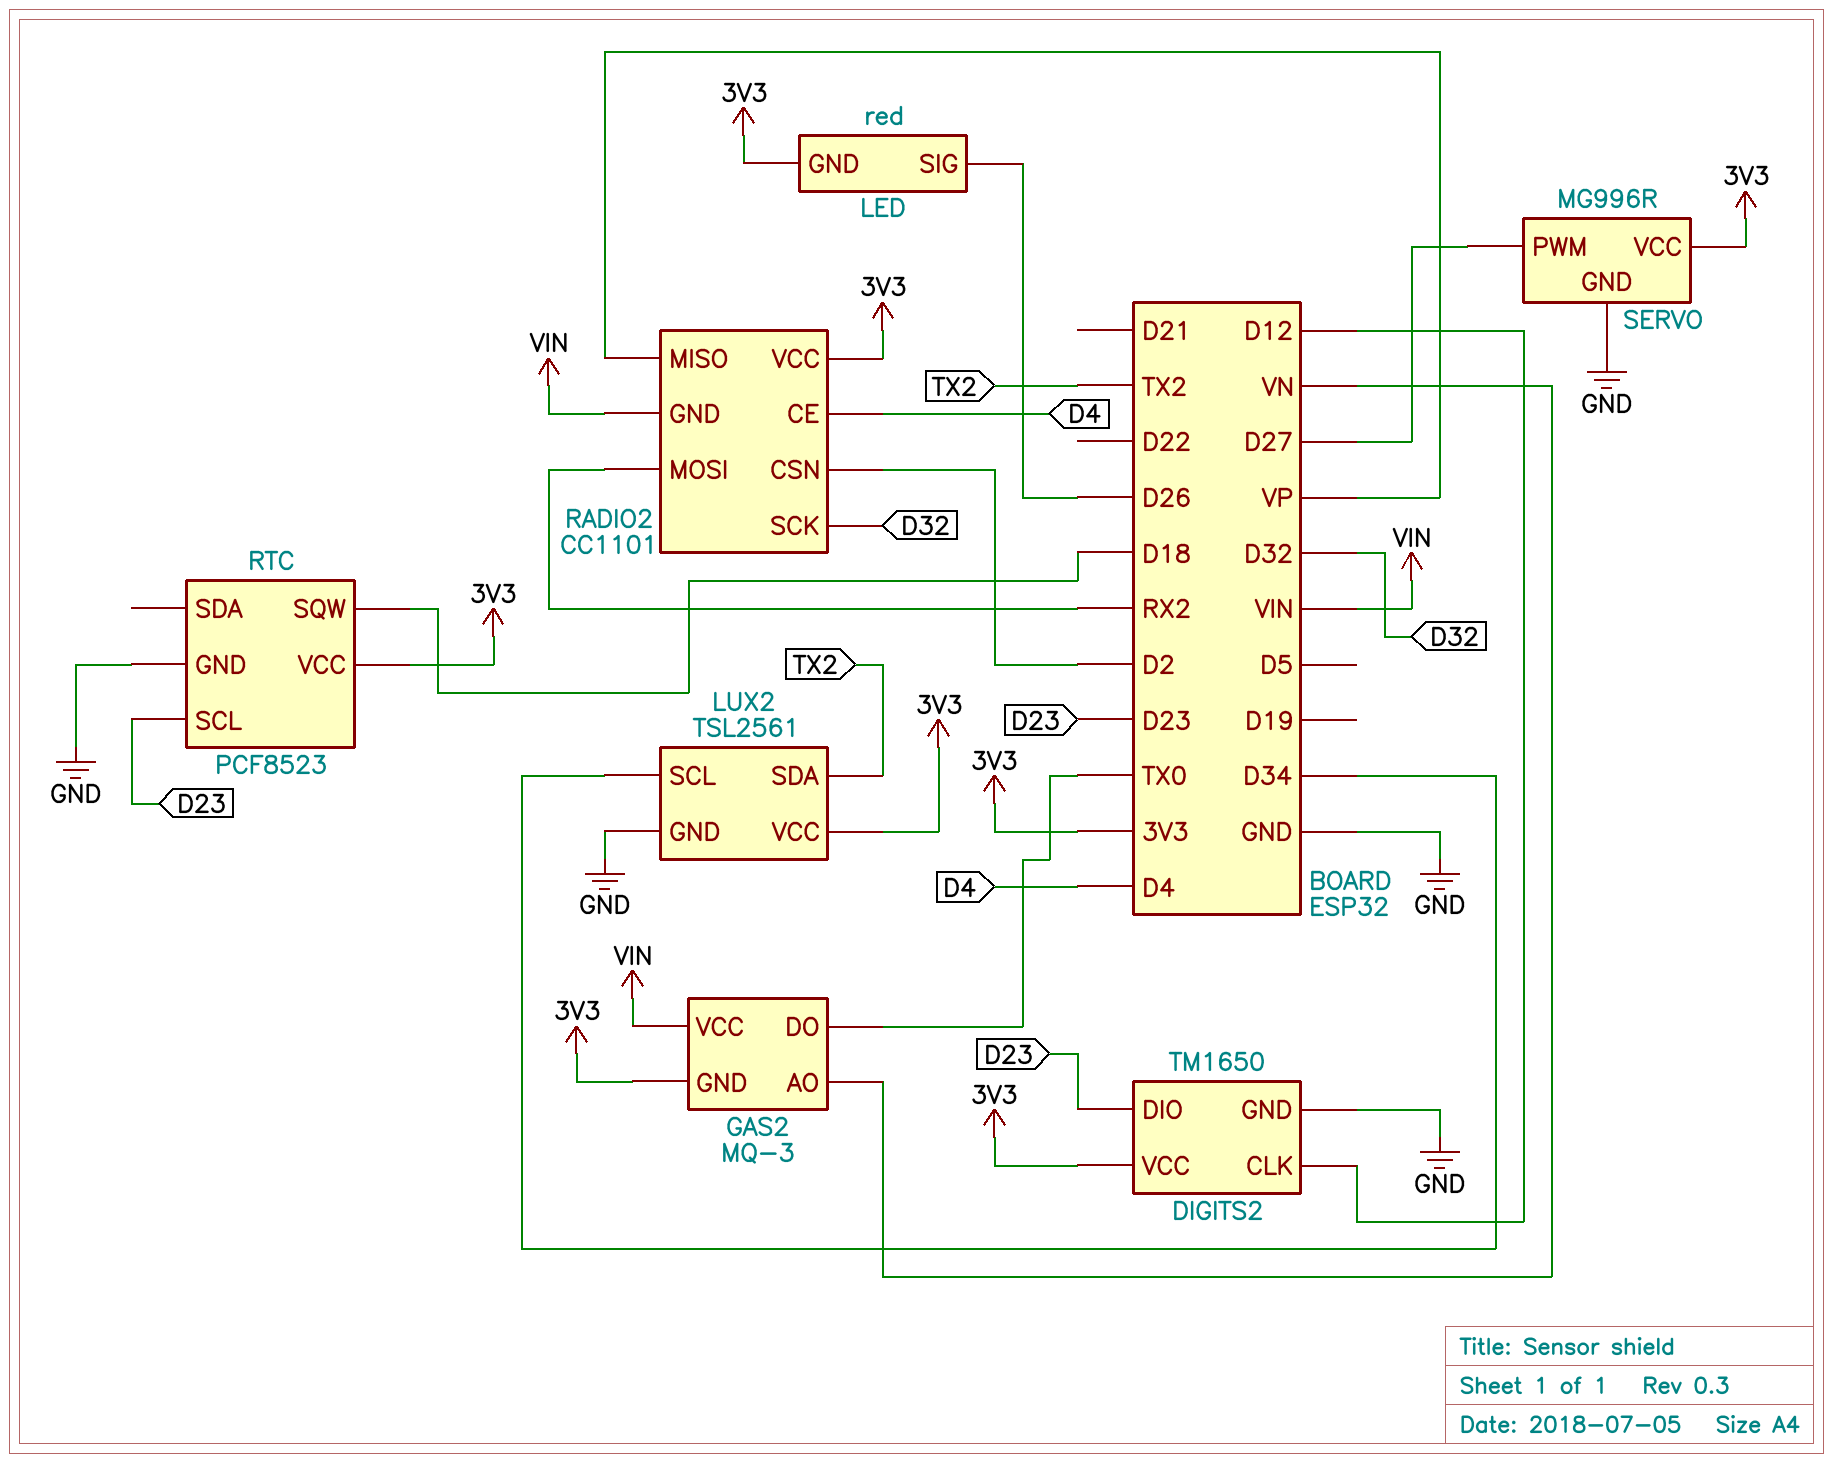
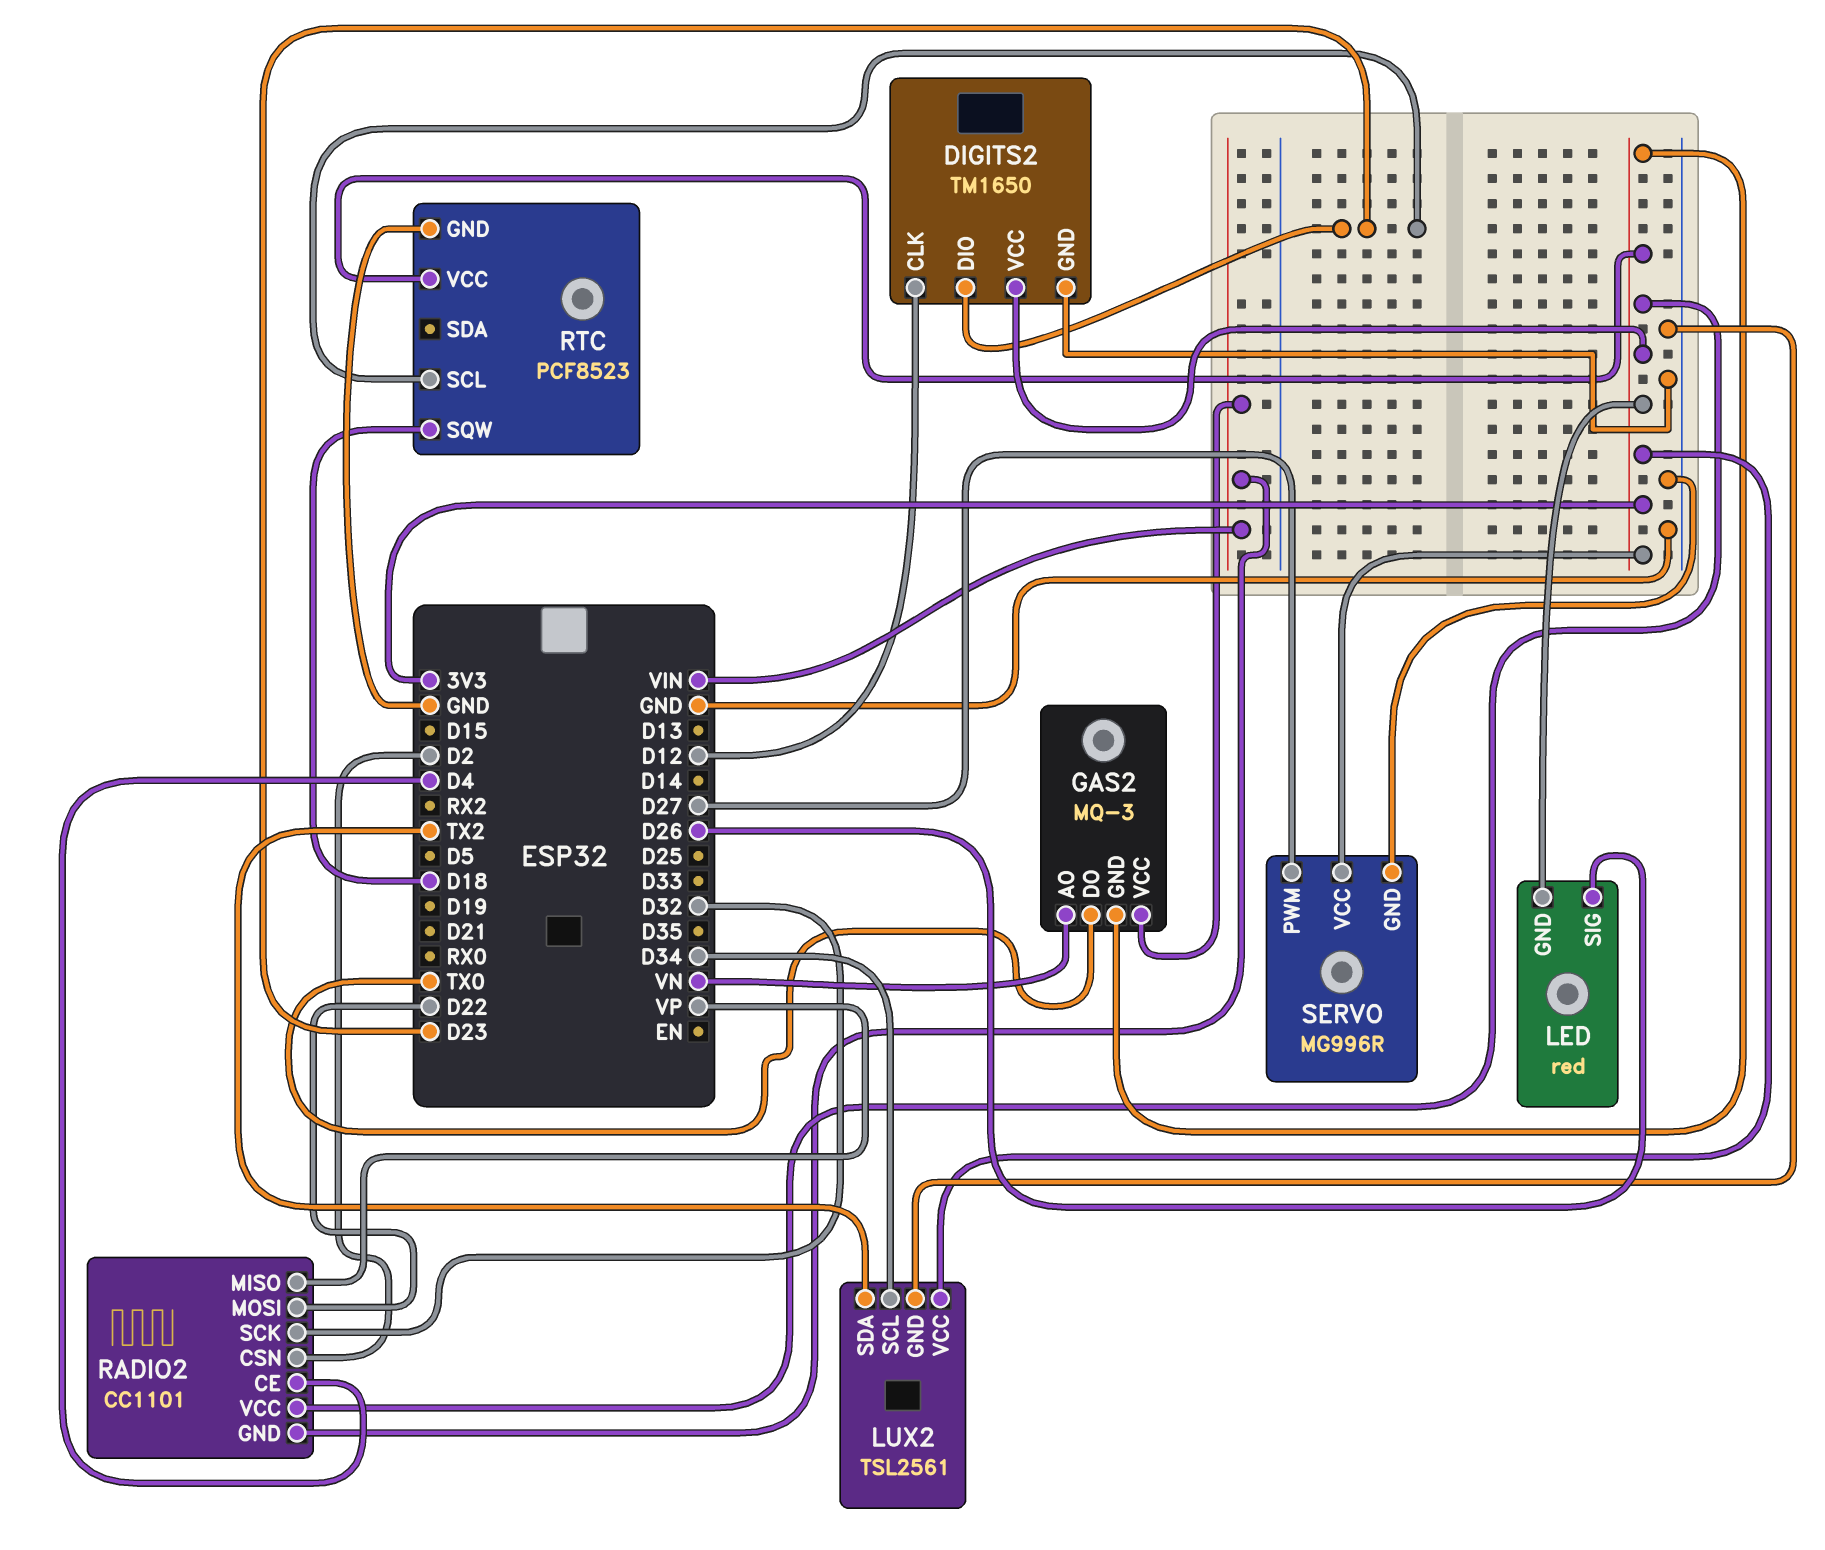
RADIO2 pin MOSI: RX2 -> D22

